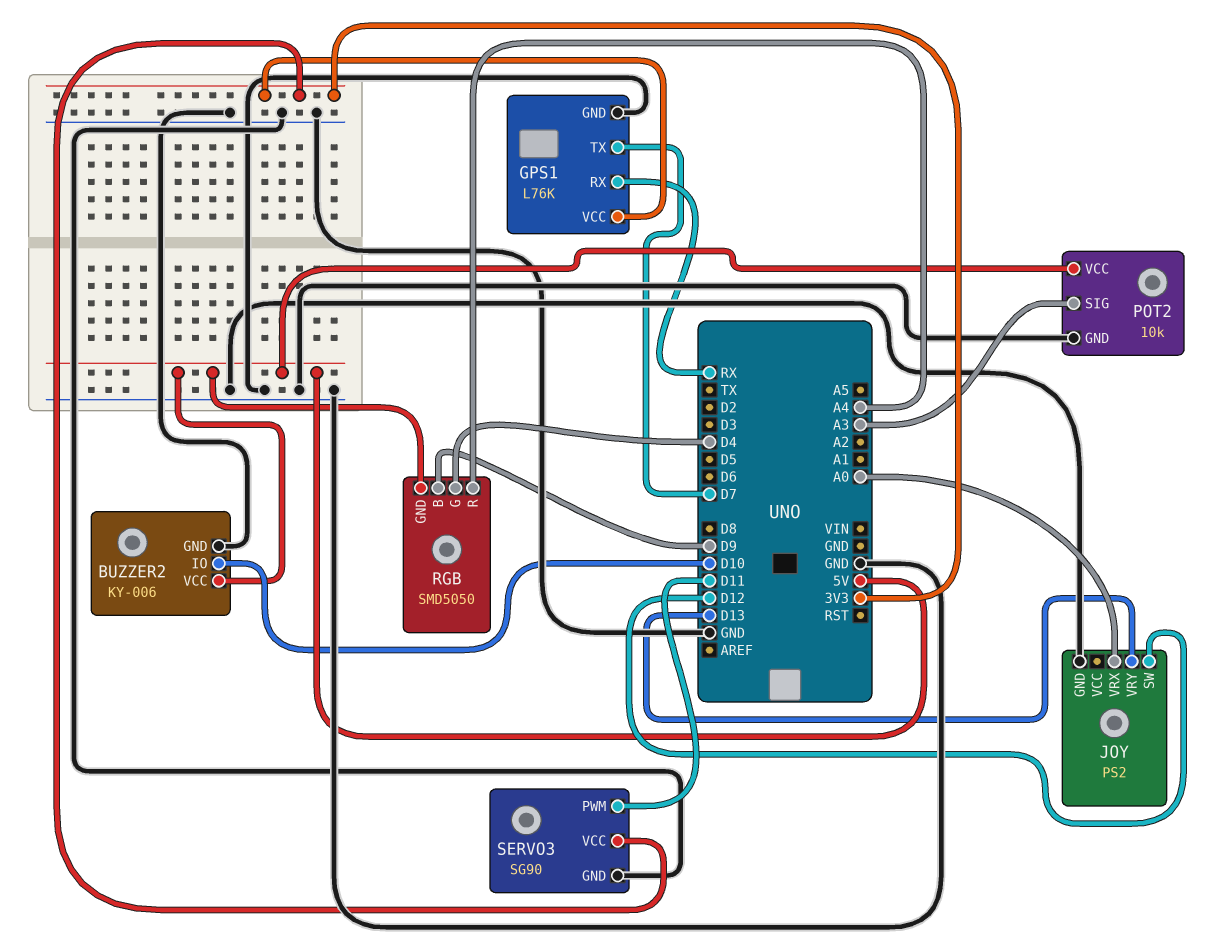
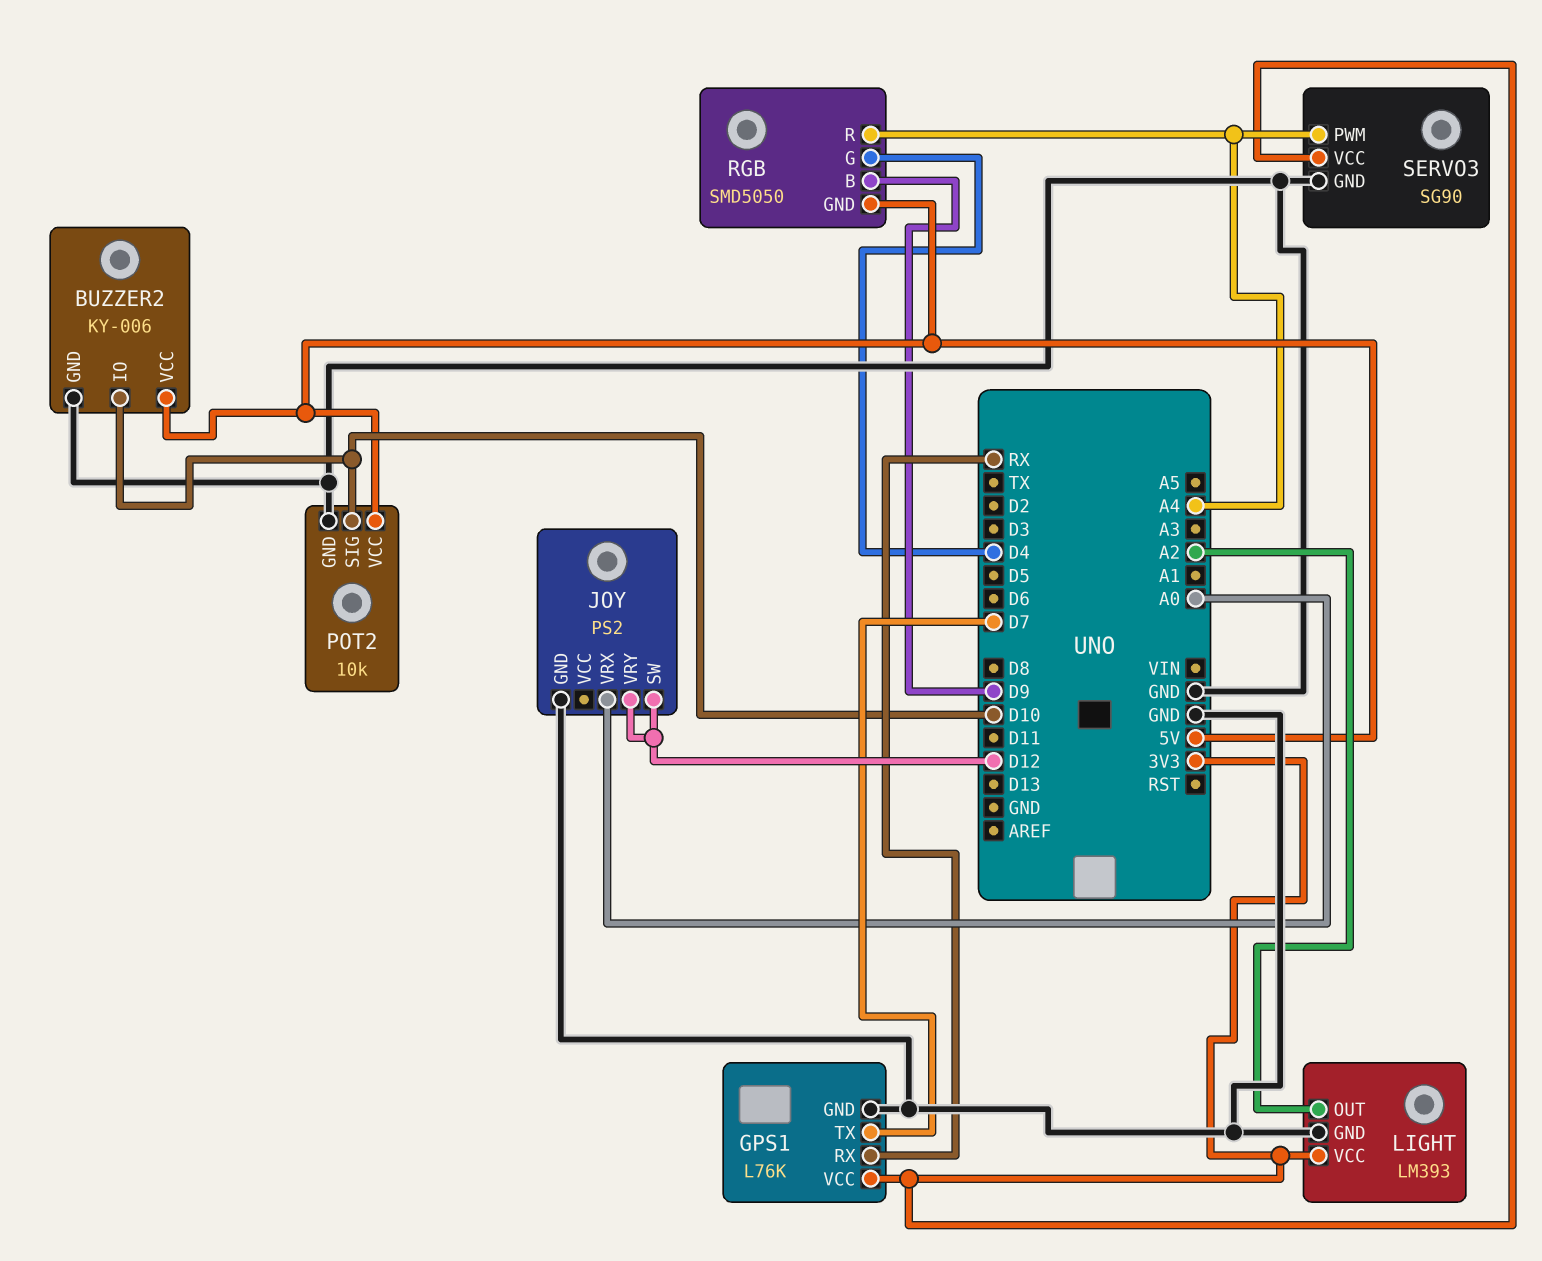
JOY pin VRY: D13 -> D12
LIGHT: none -> LM393
LIGHT pin GND: none -> GND
LIGHT pin OUT: none -> A2
LIGHT pin VCC: none -> 3V3
POT2 pin SIG: A3 -> D10
SERVO3 pin PWM: D11 -> A4

